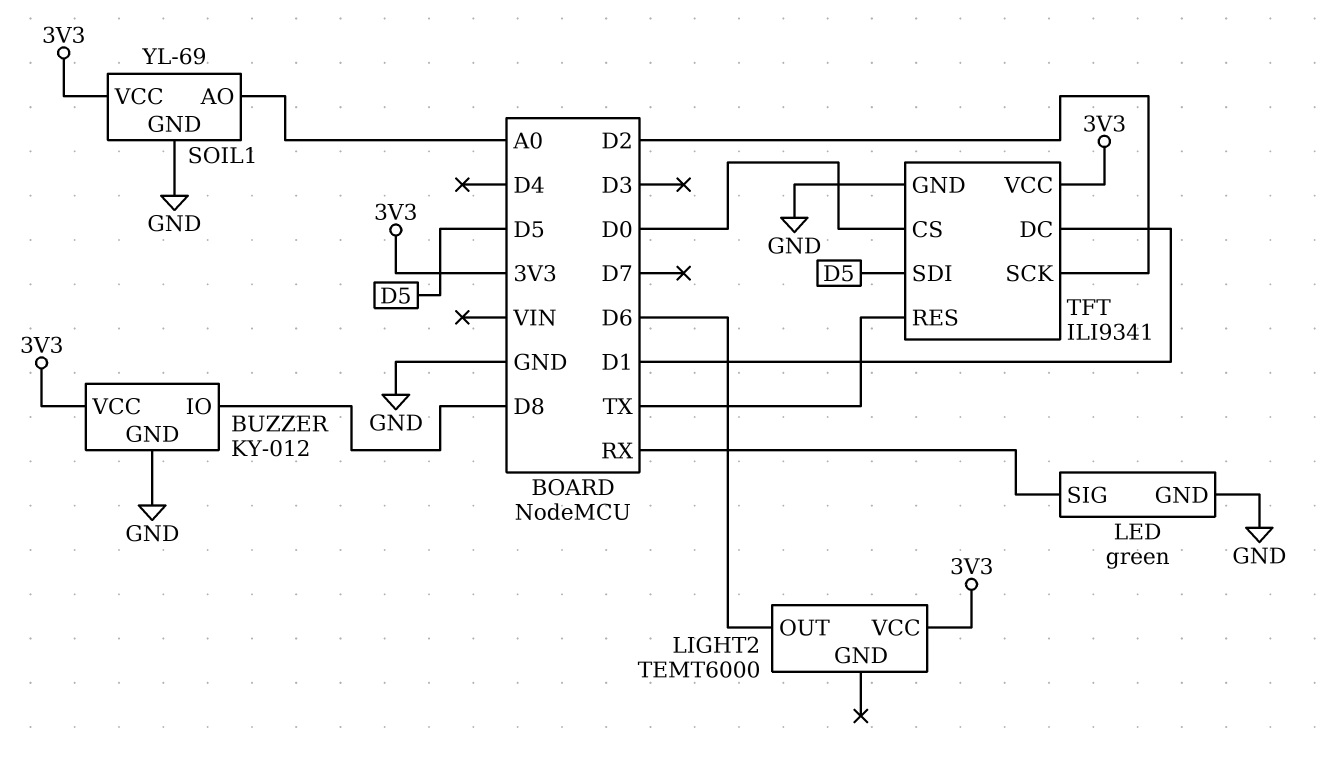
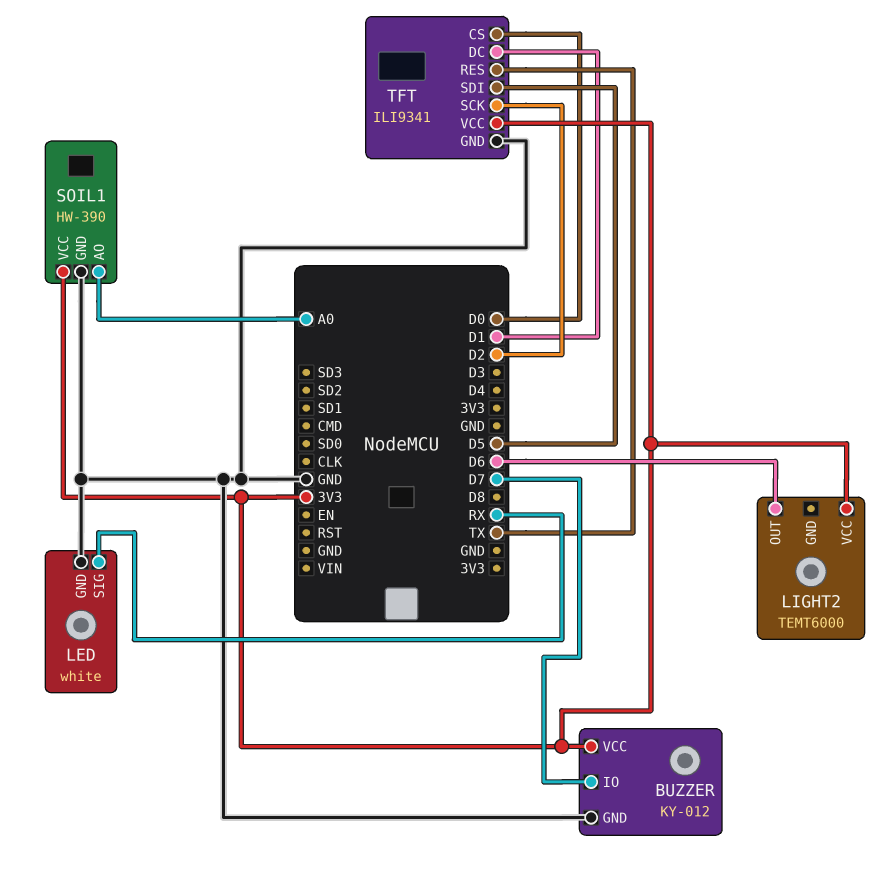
BUZZER pin IO: D8 -> D7
LED: green -> white
SOIL1: YL-69 -> HW-390

